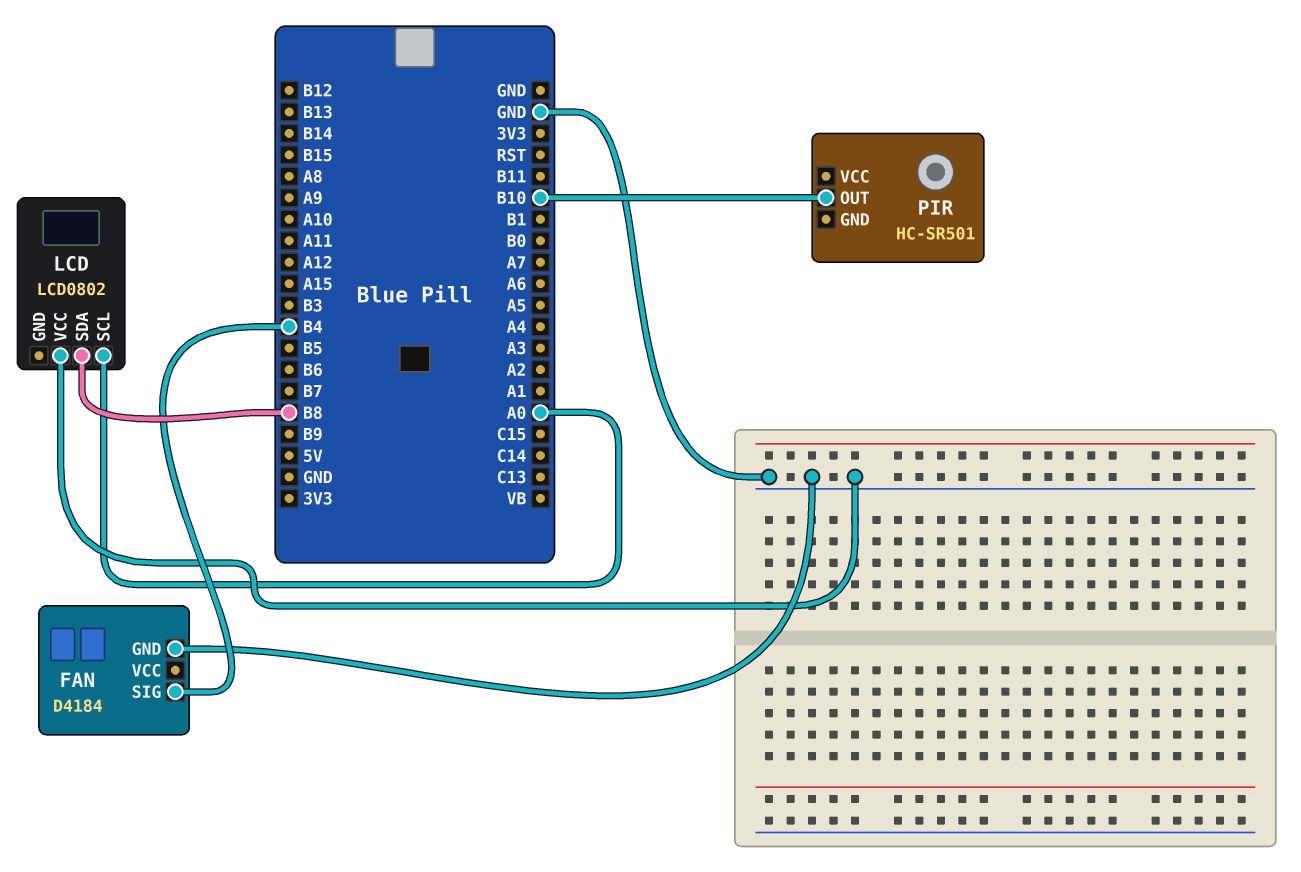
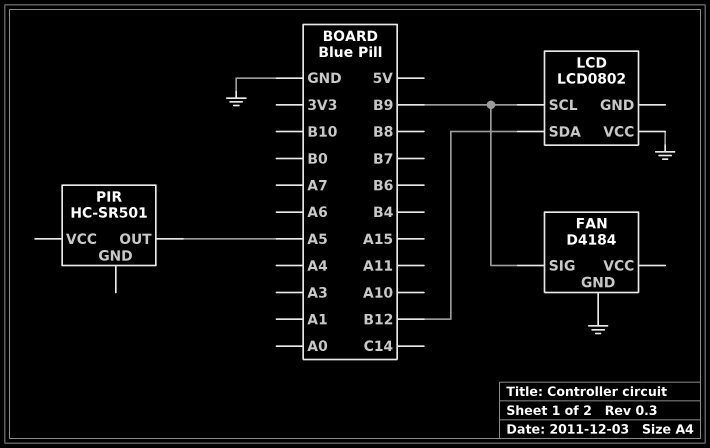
FAN pin SIG: B4 -> B9
LCD pin SCL: A0 -> B9
LCD pin SDA: B8 -> B12
PIR pin OUT: B10 -> A5

